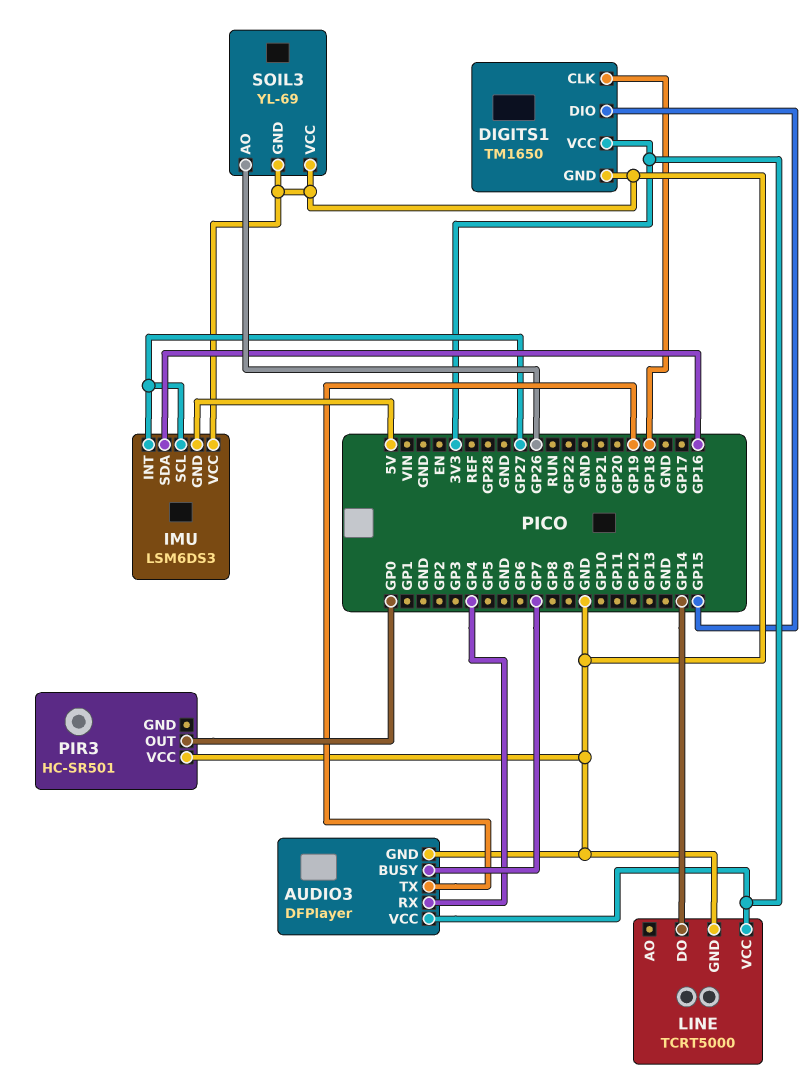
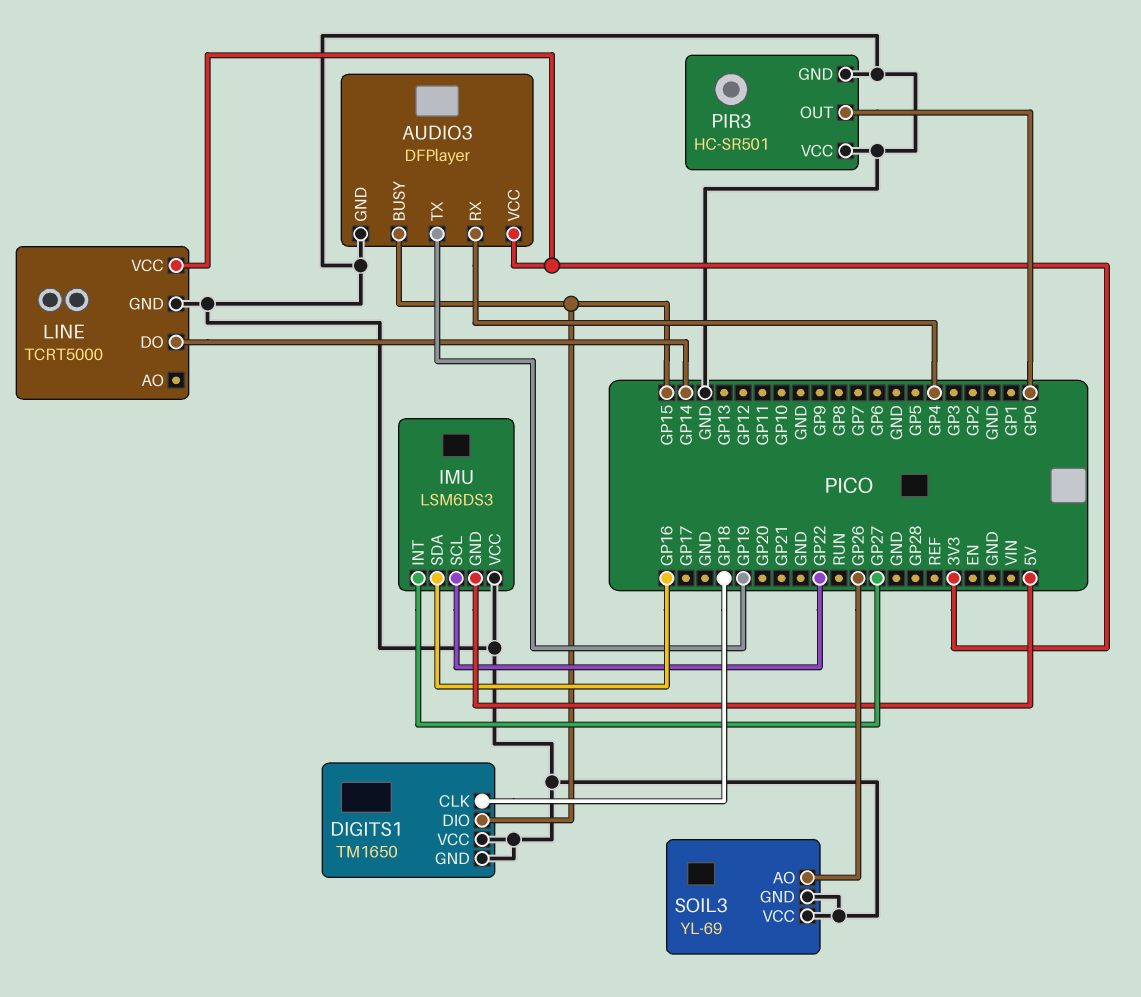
AUDIO3 pin BUSY: GP7 -> GP15
DIGITS1 pin VCC: 3V3 -> GND
IMU pin SCL: GP27 -> GP22
PIR3 pin GND: none -> GND

